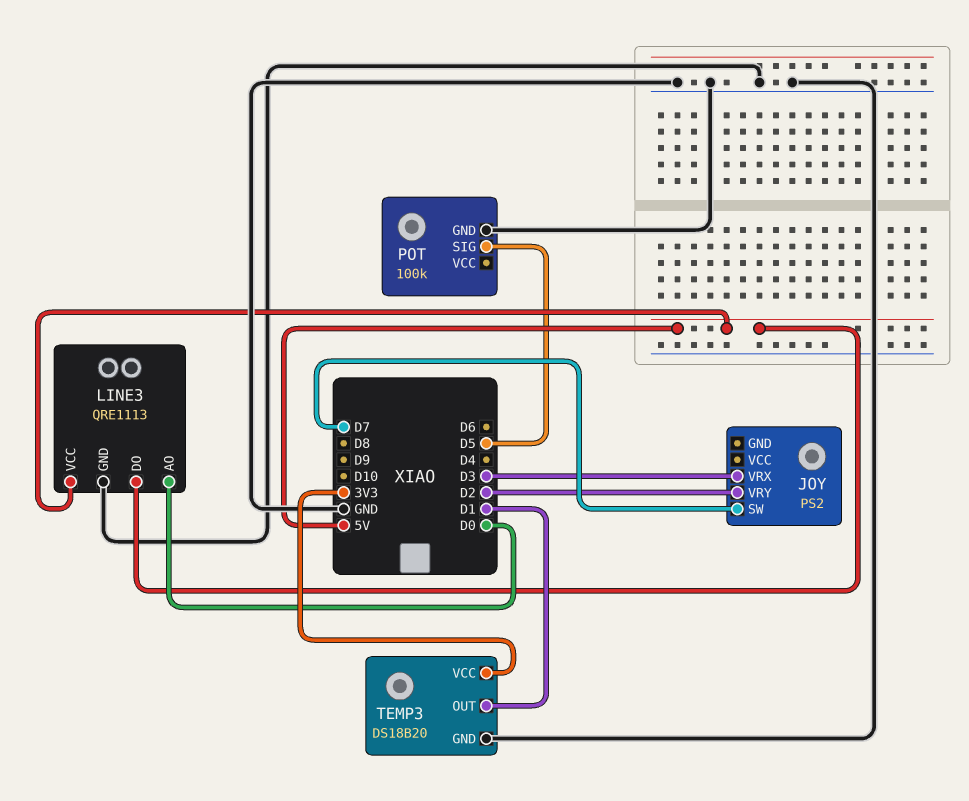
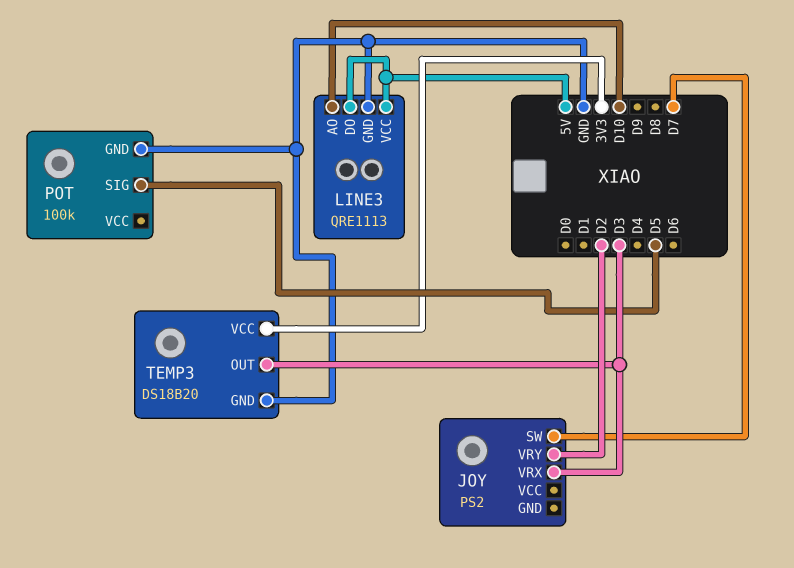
LINE3 pin AO: D0 -> D10
TEMP3 pin OUT: D1 -> D3

